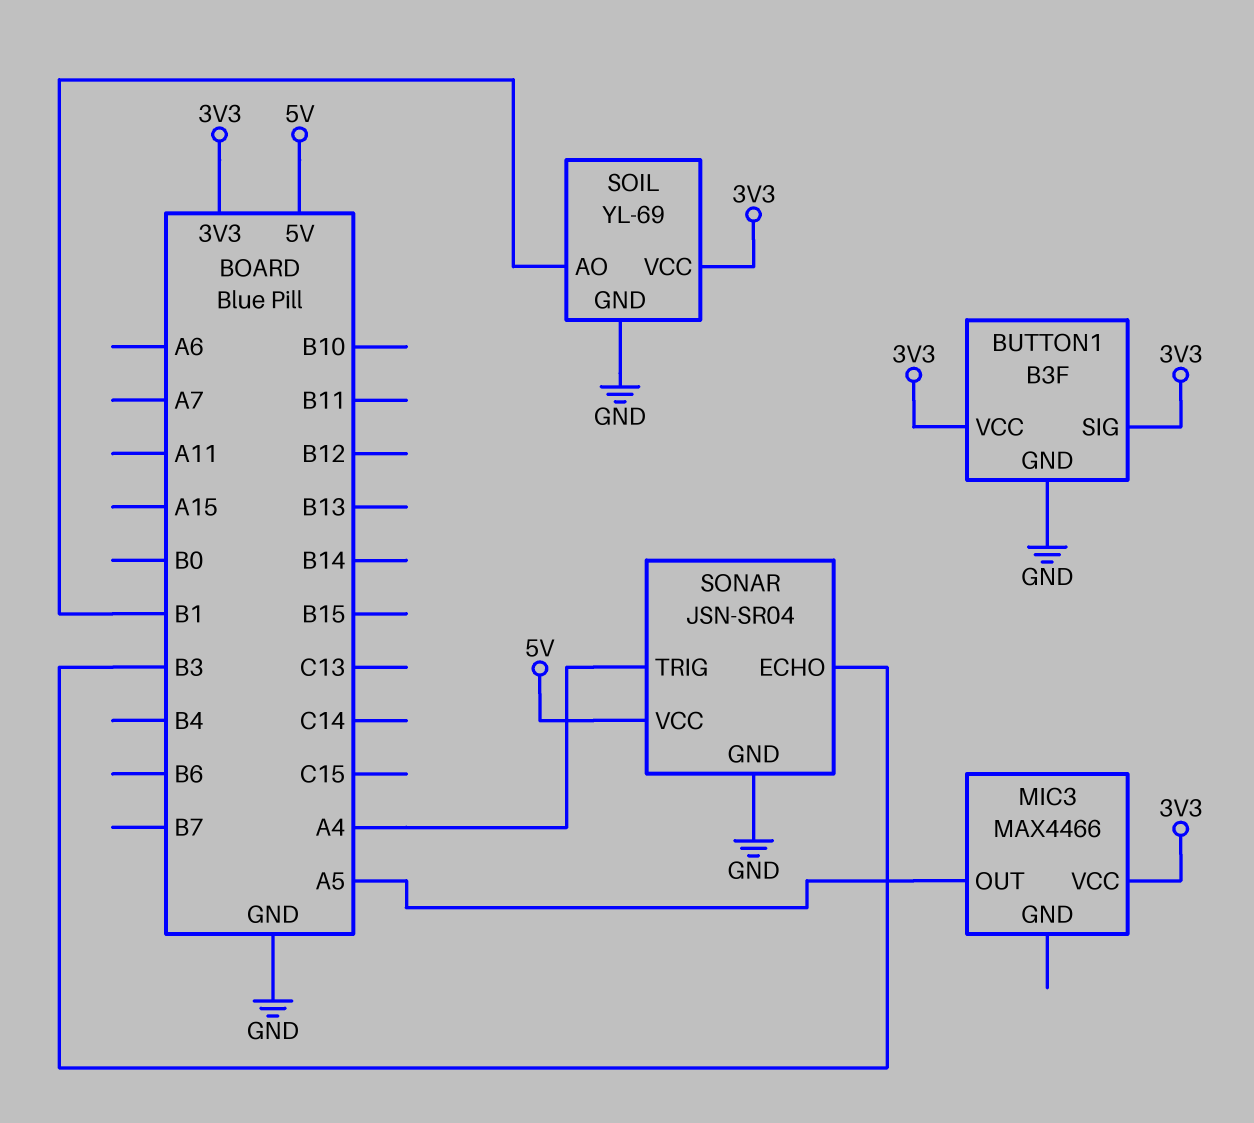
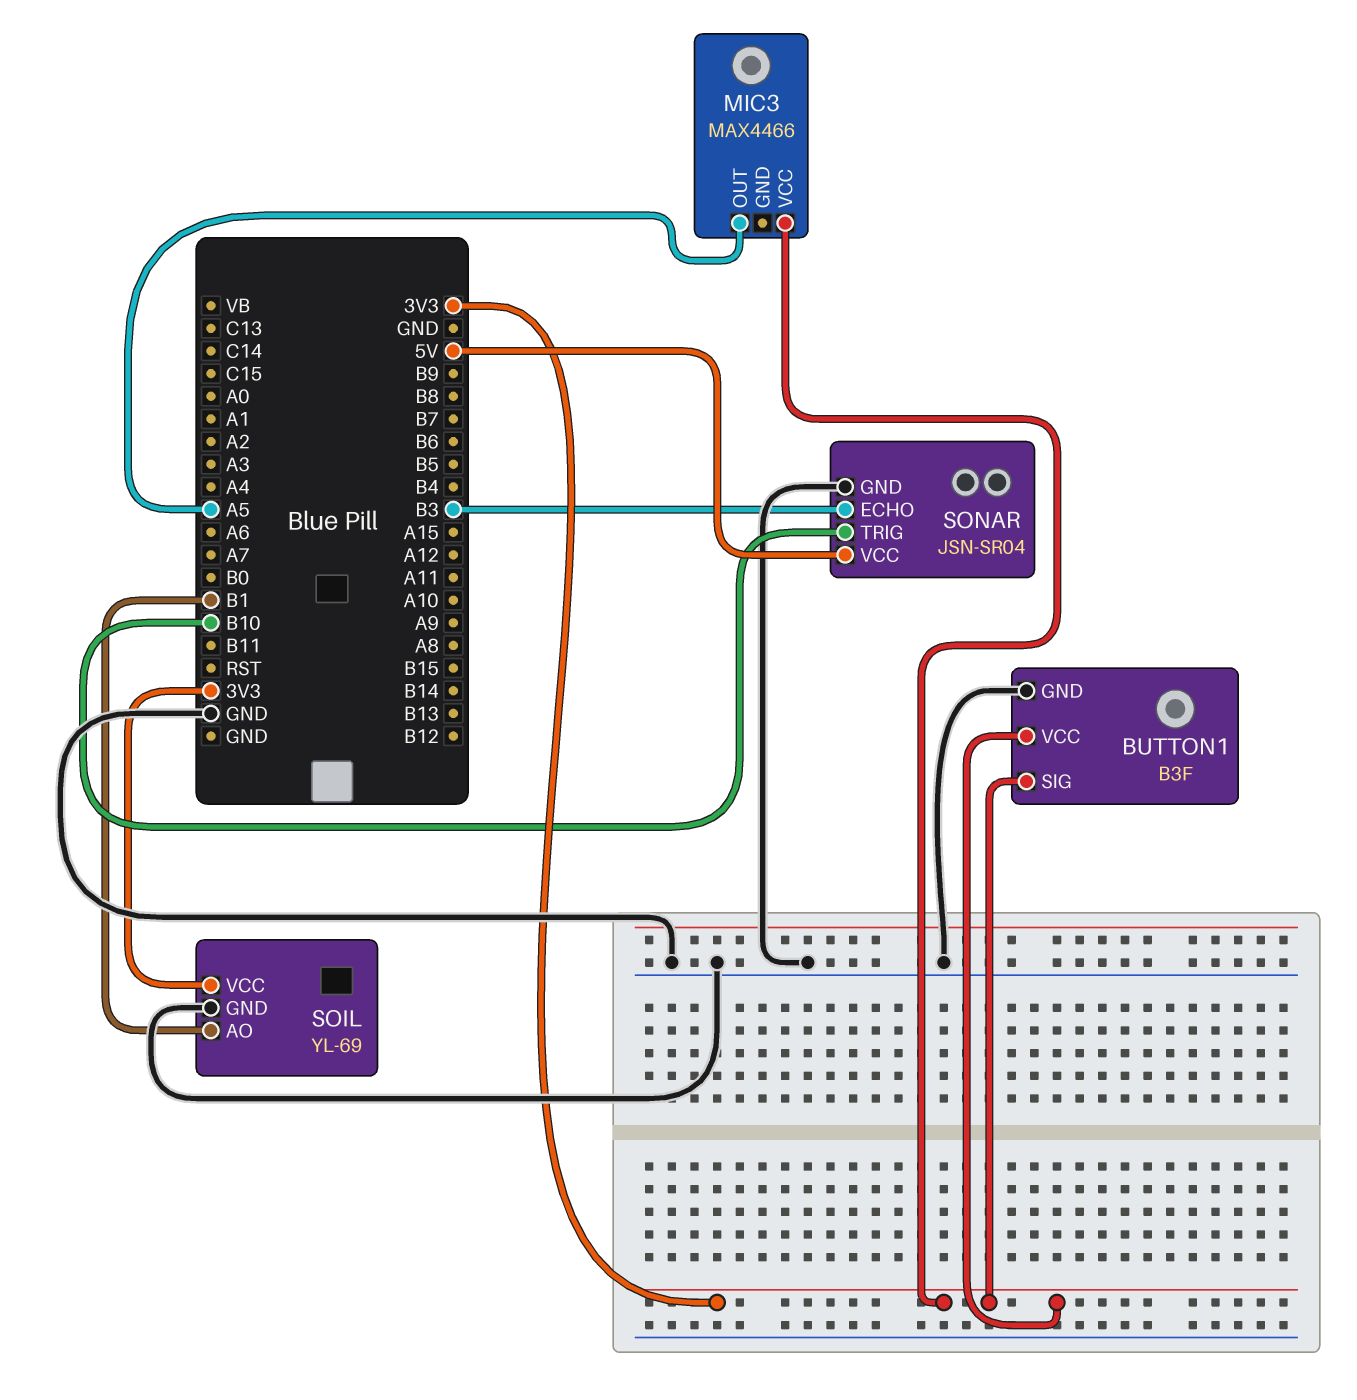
SONAR pin TRIG: A4 -> B10

